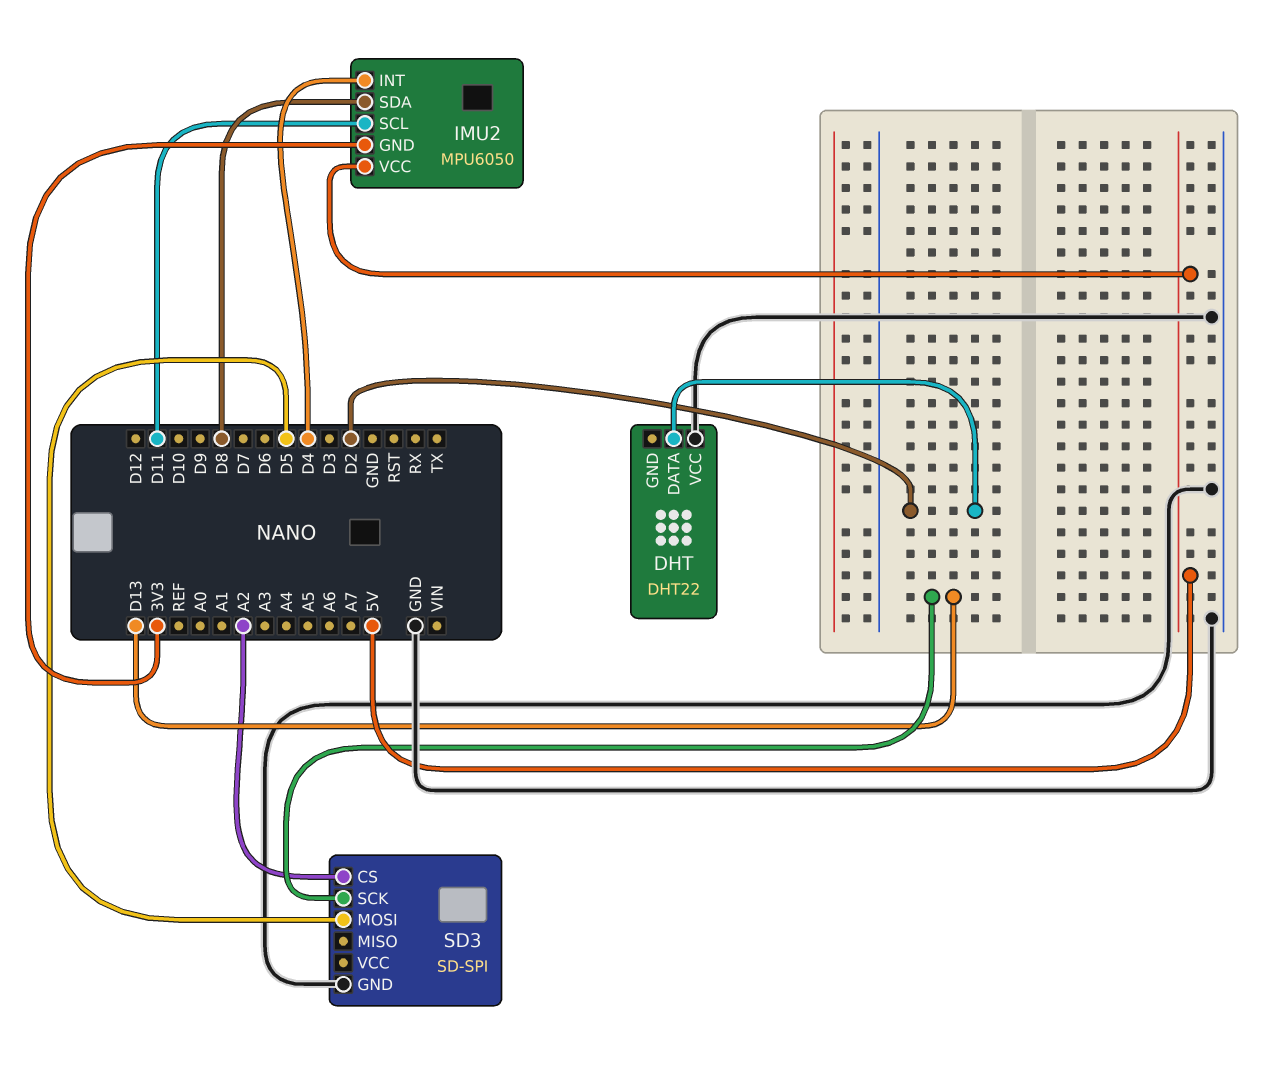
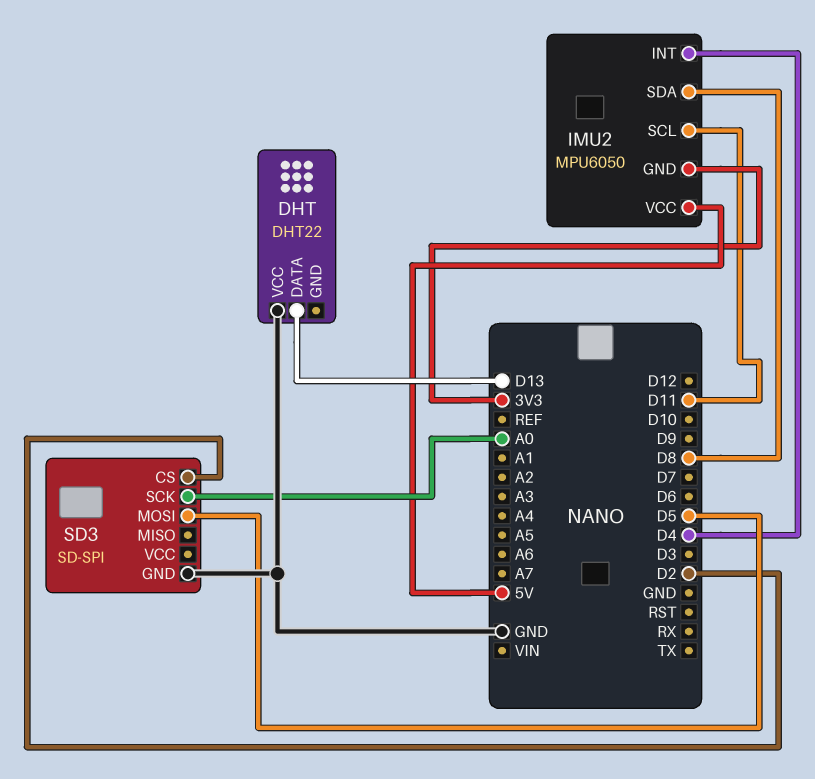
DHT pin DATA: D2 -> D13
SD3 pin CS: A2 -> D2
SD3 pin SCK: D13 -> A0

